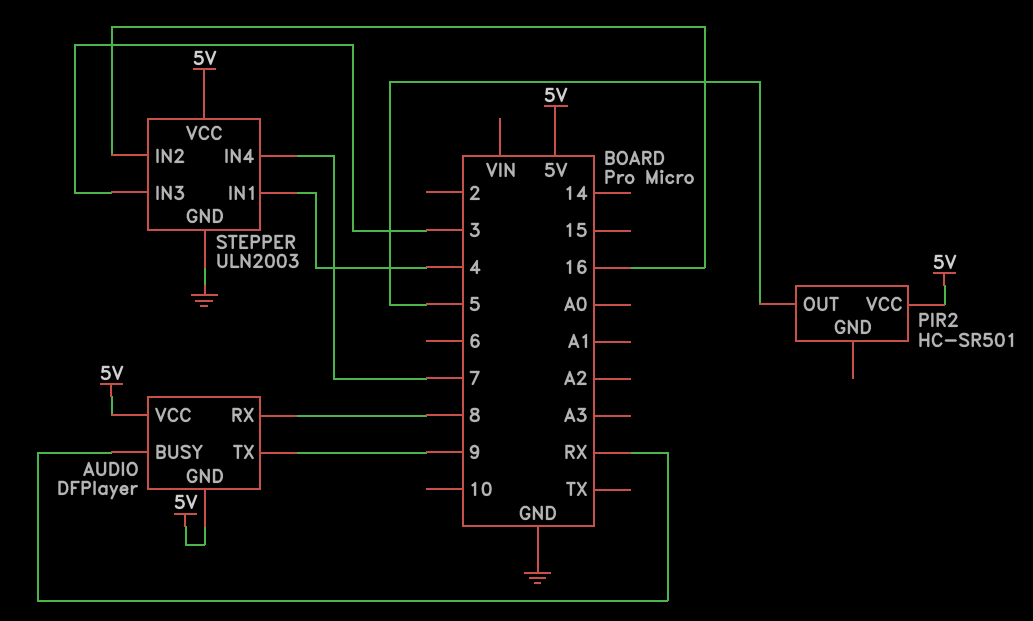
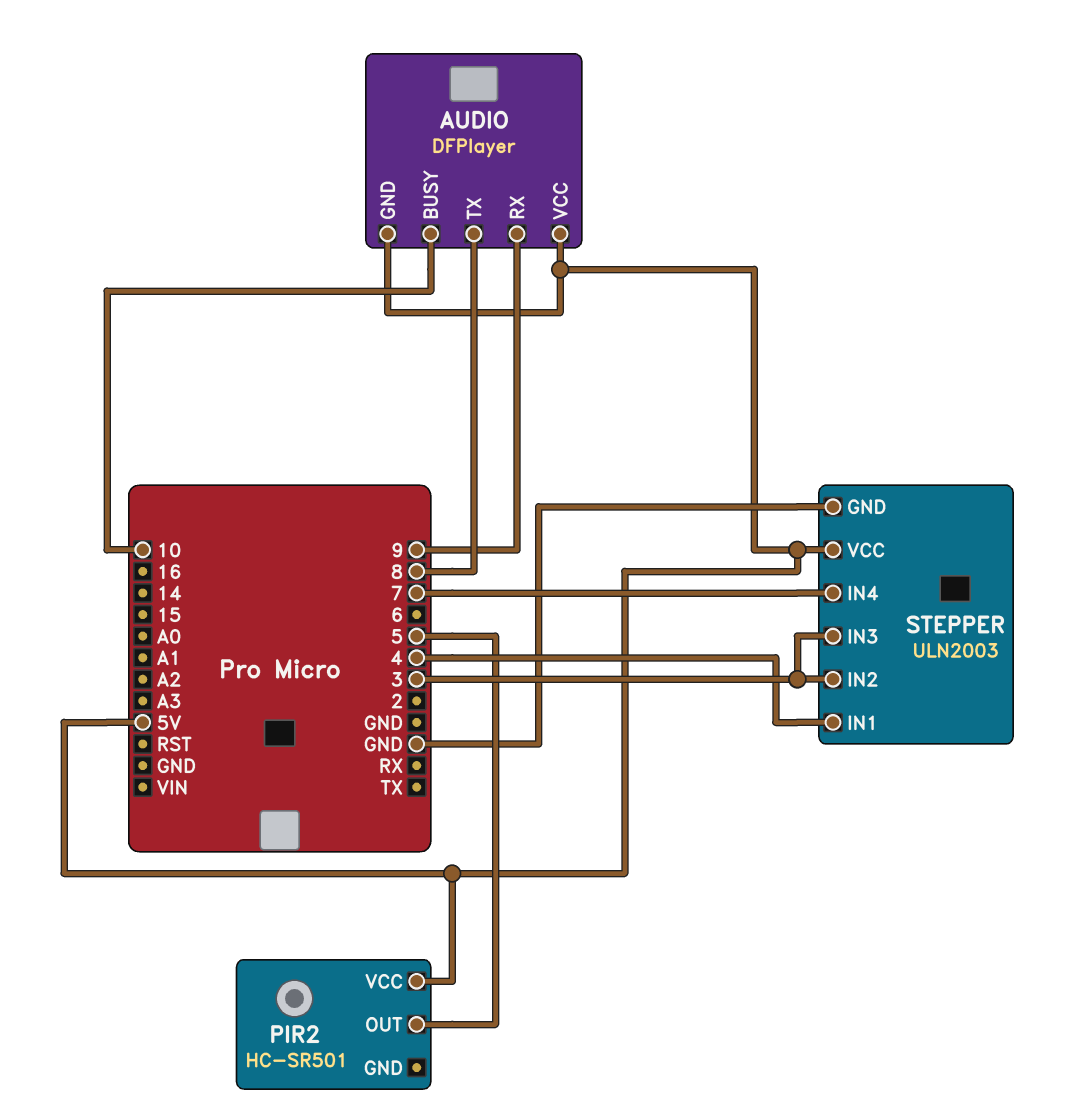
AUDIO pin BUSY: RX -> 10
AUDIO pin RX: 8 -> 9
AUDIO pin TX: 9 -> 8
STEPPER pin IN2: 16 -> 3

